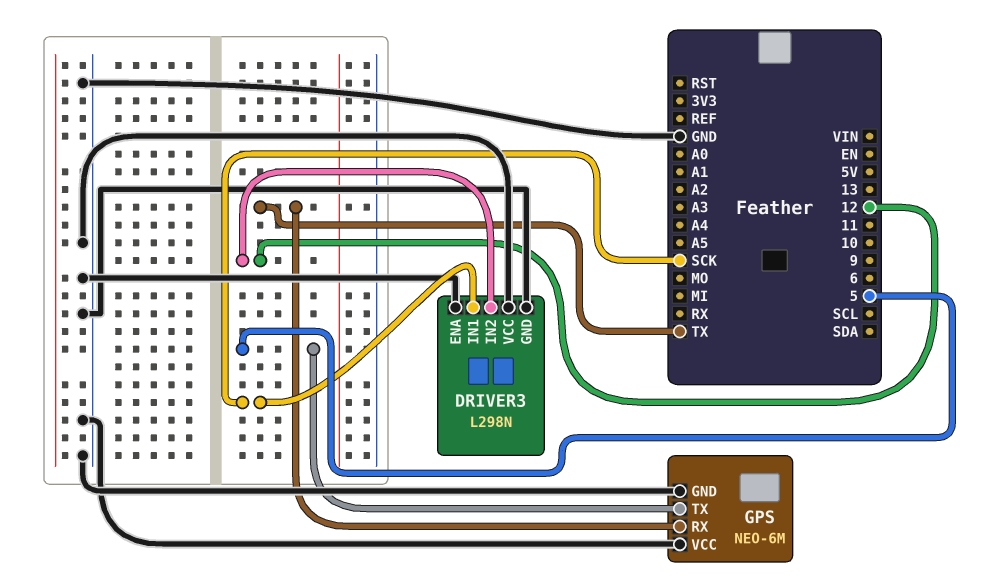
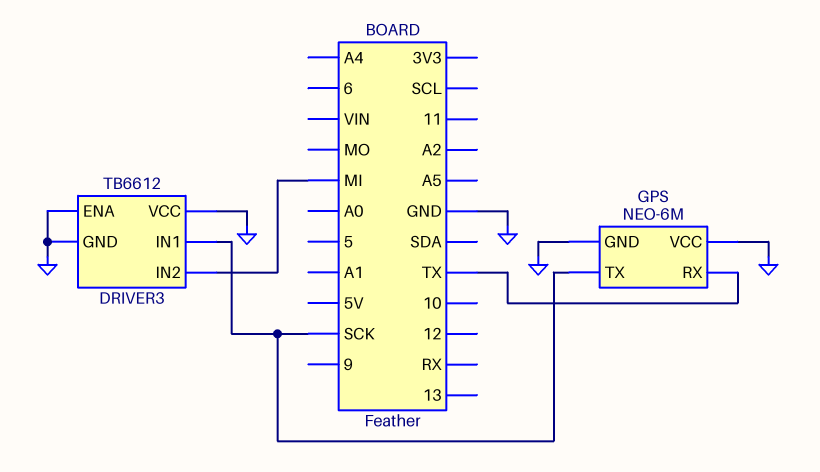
DRIVER3: L298N -> TB6612
DRIVER3 pin IN2: 12 -> MI
GPS pin TX: 5 -> SCK

